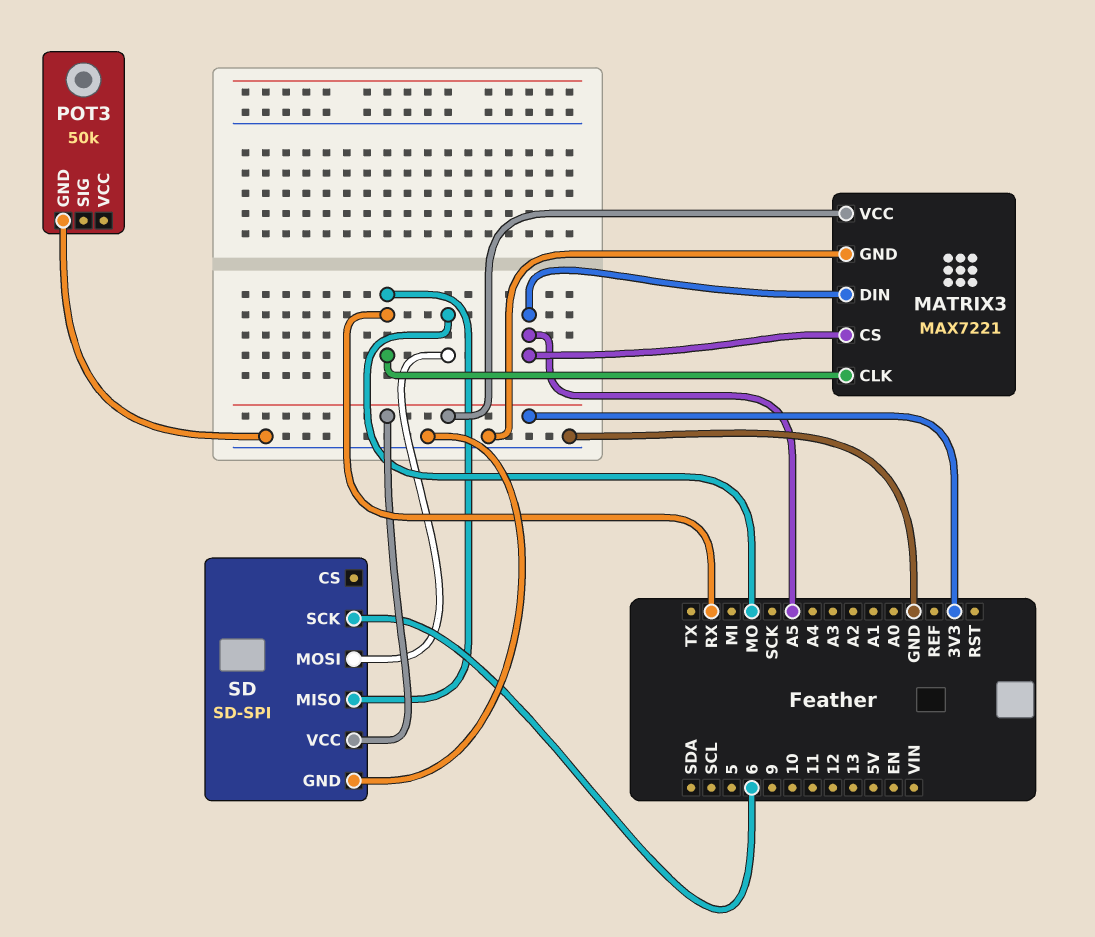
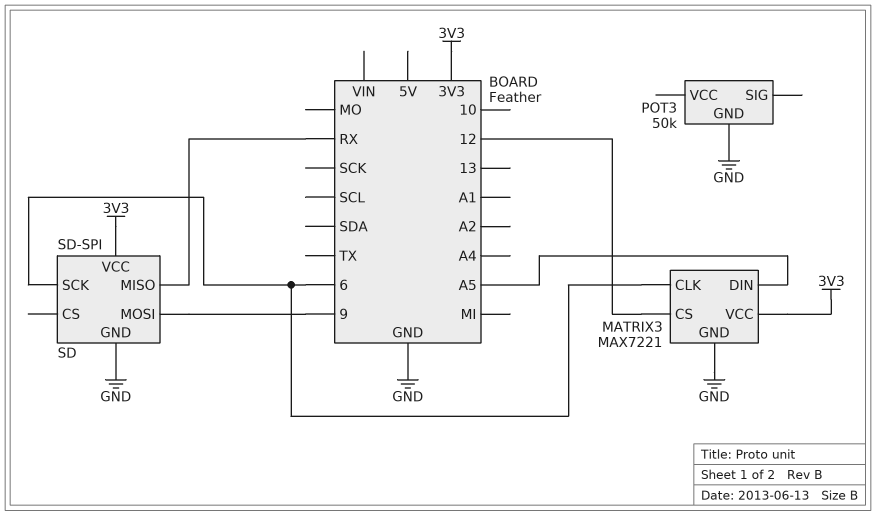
MATRIX3 pin CLK: RX -> 6
MATRIX3 pin CS: A5 -> 12
SD pin MOSI: MO -> 9

